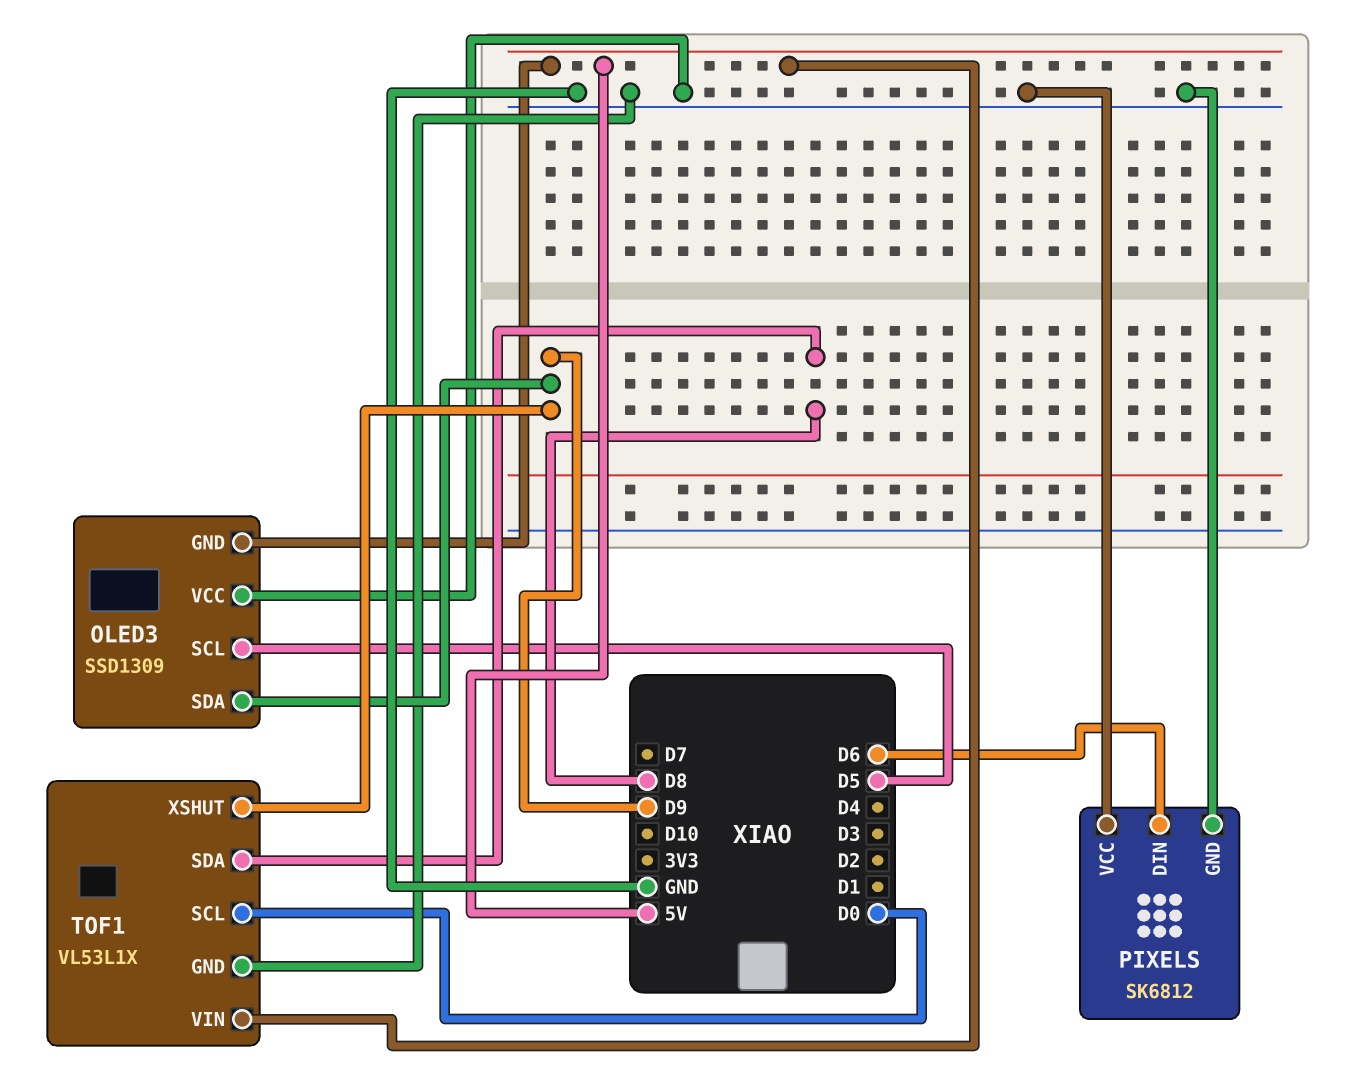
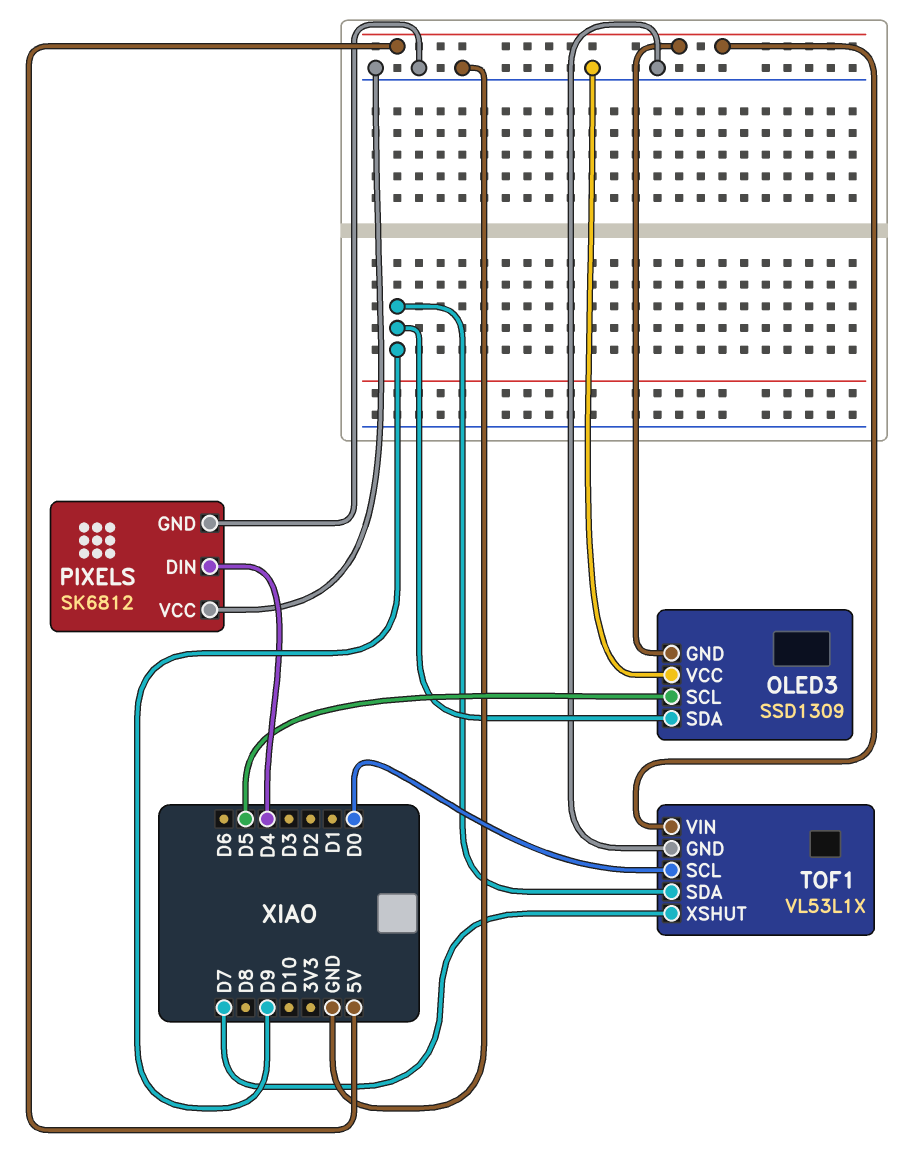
PIXELS pin DIN: D6 -> D4
TOF1 pin SDA: D8 -> D9
TOF1 pin XSHUT: D9 -> D7

